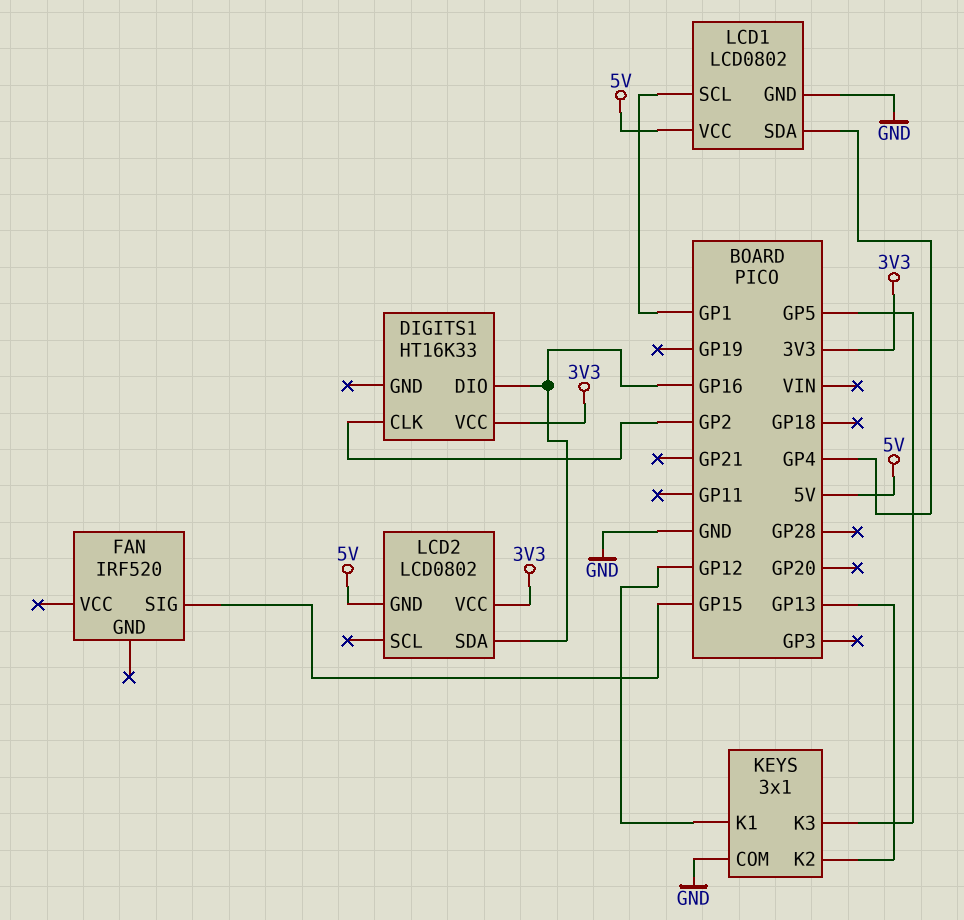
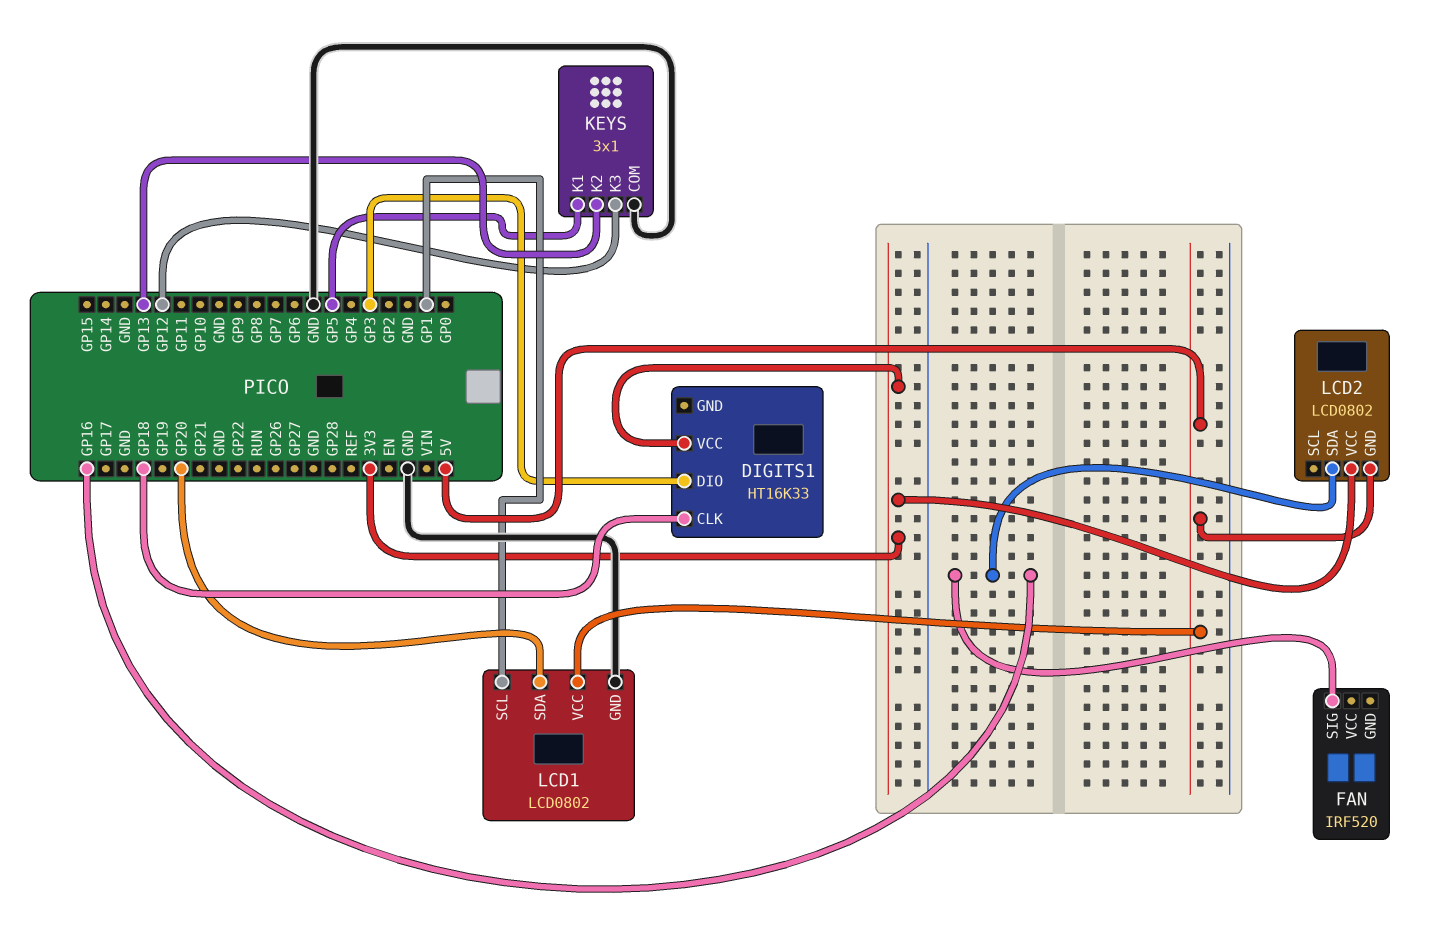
DIGITS1 pin CLK: GP2 -> GP18
DIGITS1 pin DIO: GP16 -> GP3
FAN pin SIG: GP15 -> GP16
KEYS pin K1: GP12 -> GP5
KEYS pin K3: GP5 -> GP12
LCD1 pin SDA: GP4 -> GP20

